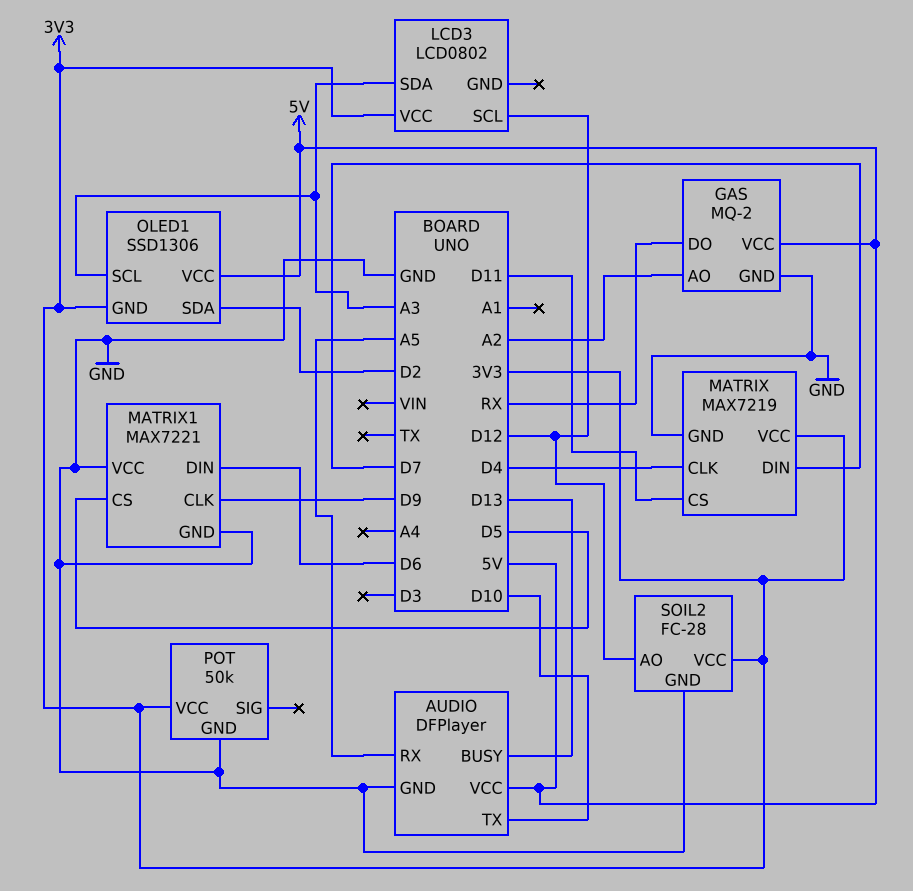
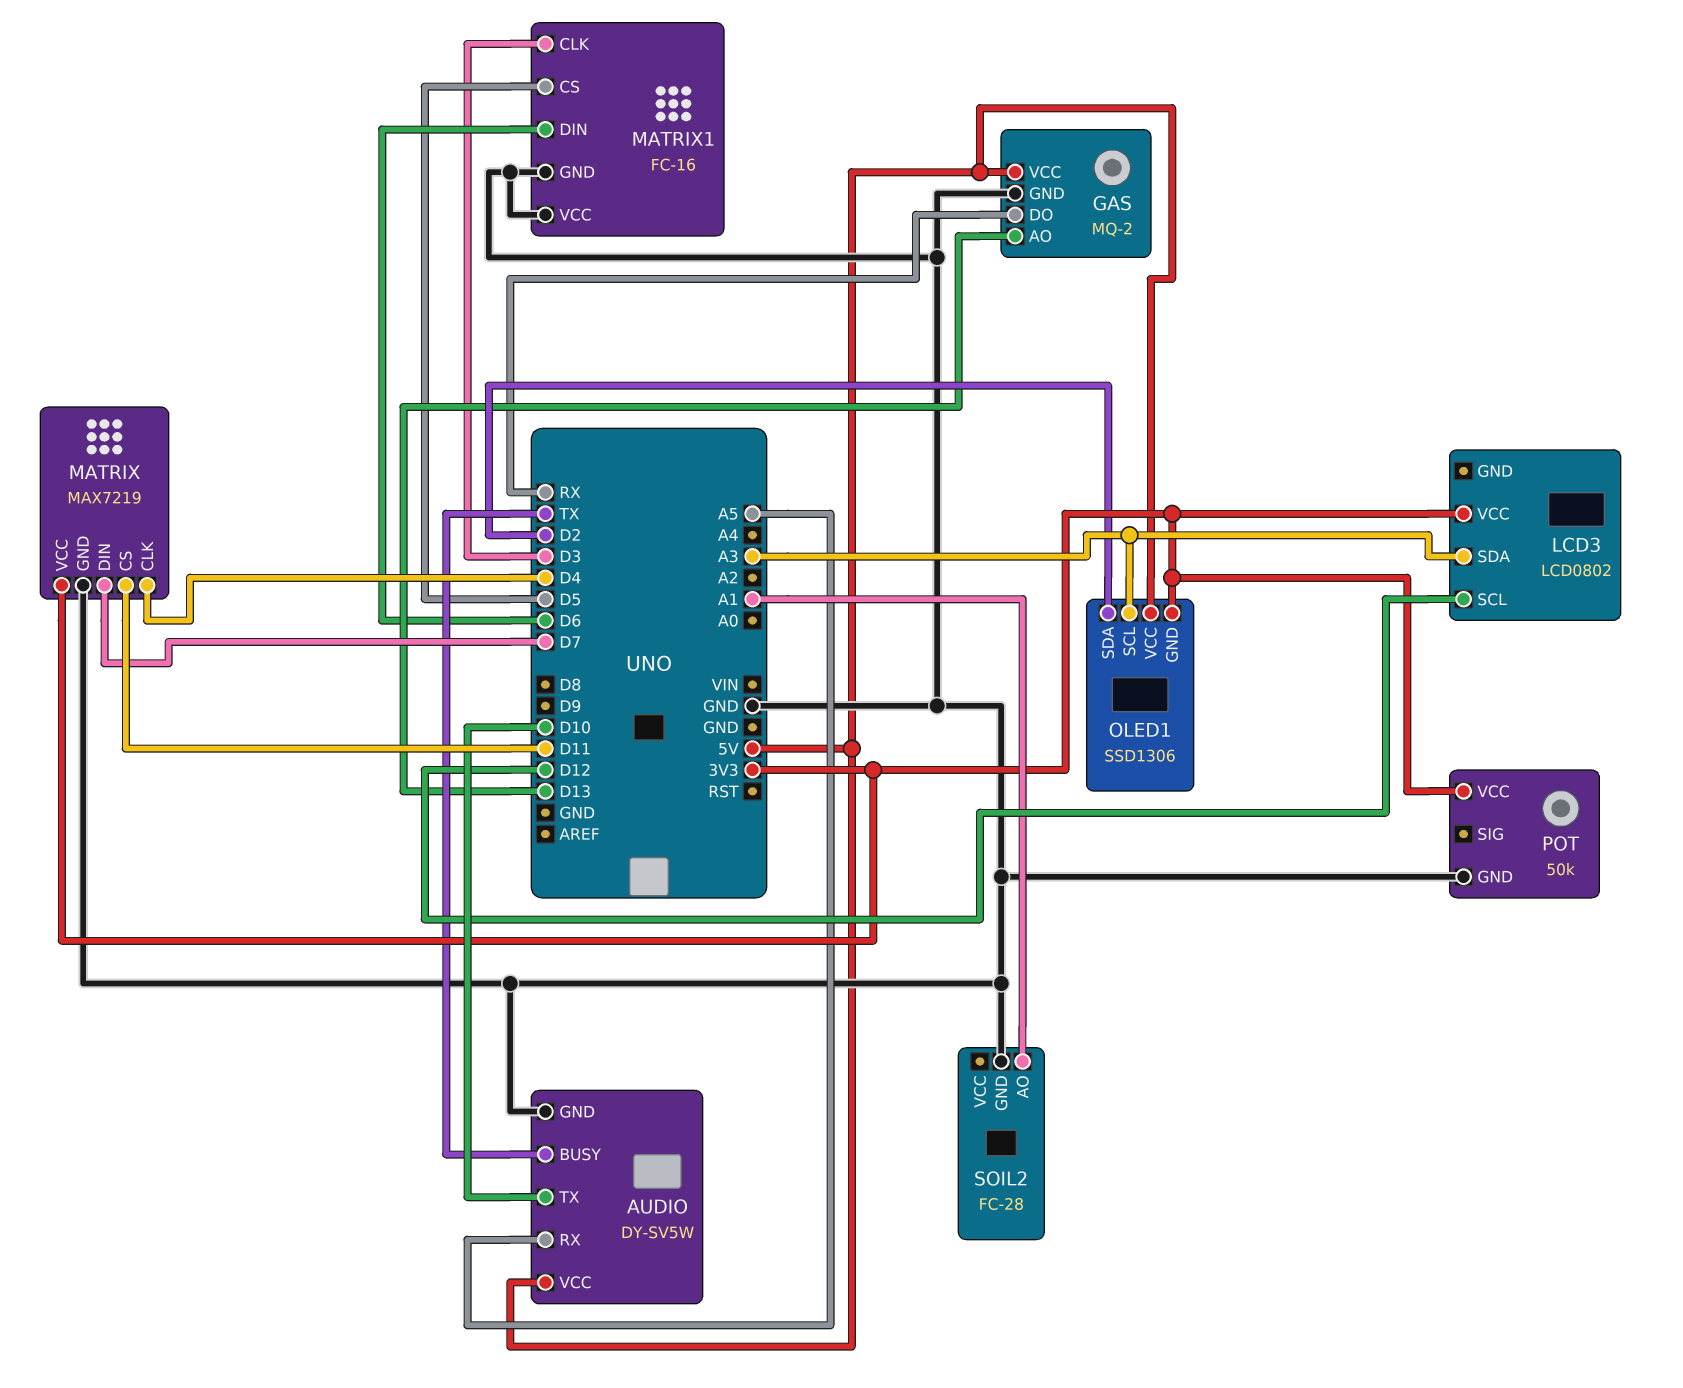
AUDIO: DFPlayer -> DY-SV5W
AUDIO pin BUSY: D13 -> TX
GAS pin AO: A2 -> D13
MATRIX1: MAX7221 -> FC-16
MATRIX1 pin CLK: D9 -> D3
SOIL2 pin AO: D12 -> A1
SOIL2 pin VCC: 3V3 -> none

